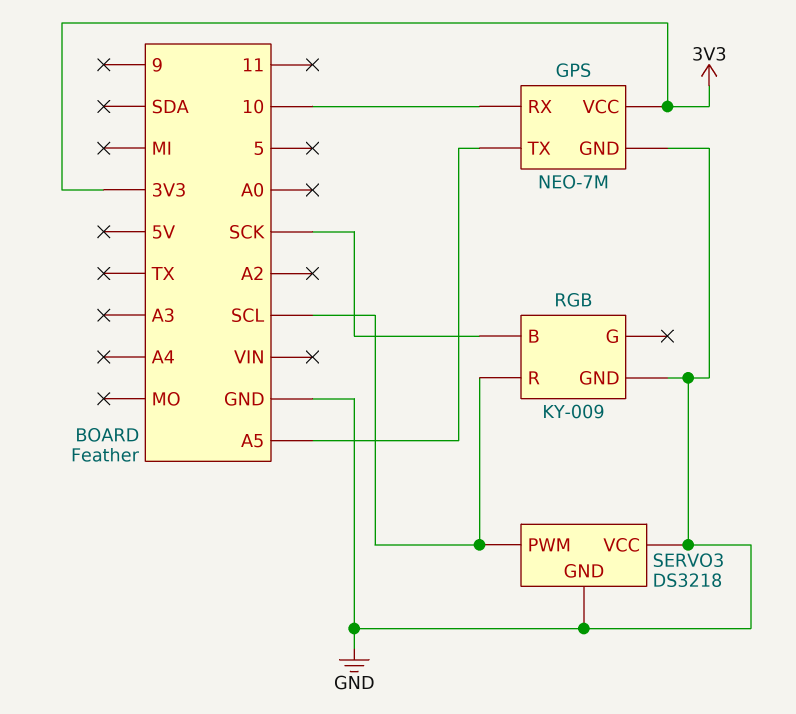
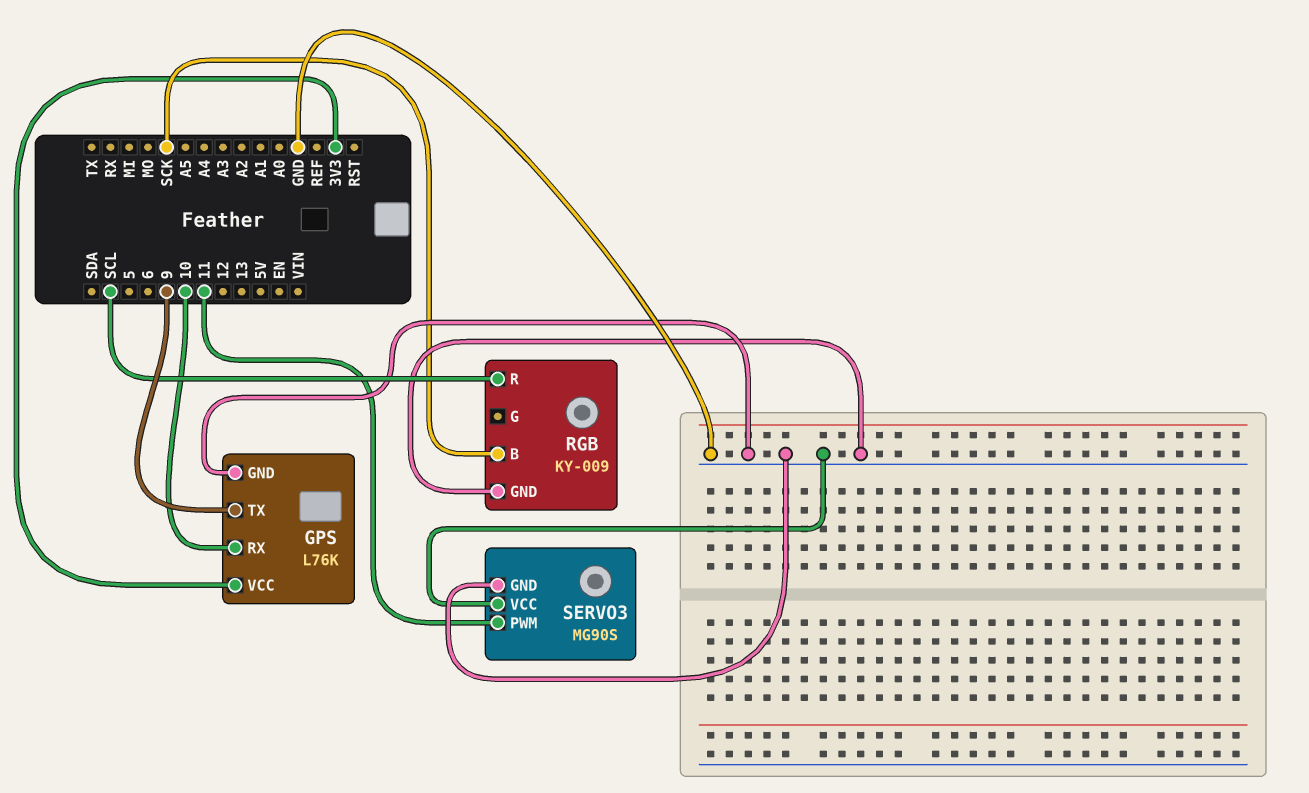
GPS: NEO-7M -> L76K
GPS pin TX: A5 -> 9
SERVO3: DS3218 -> MG90S
SERVO3 pin PWM: SCL -> 11

